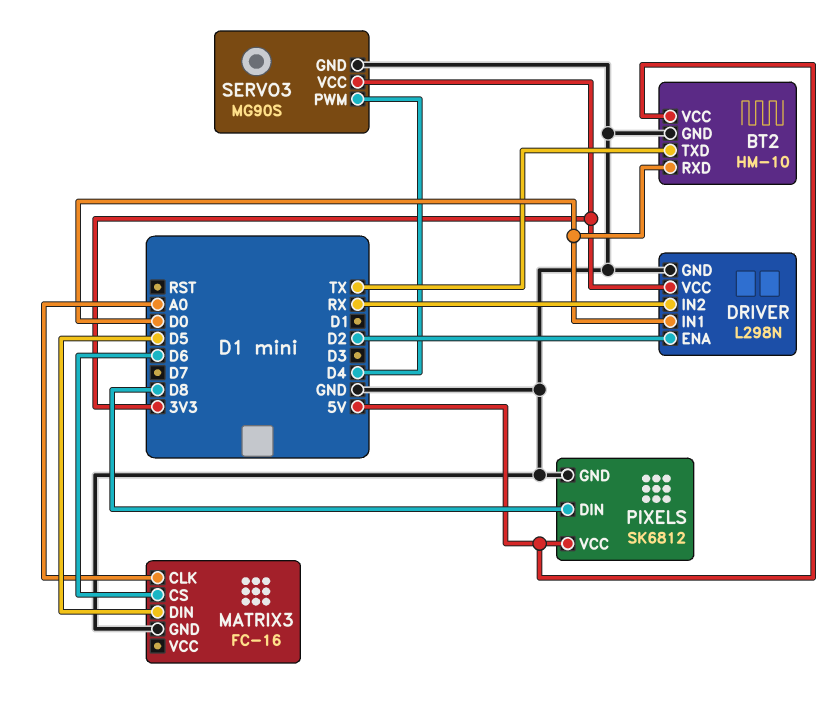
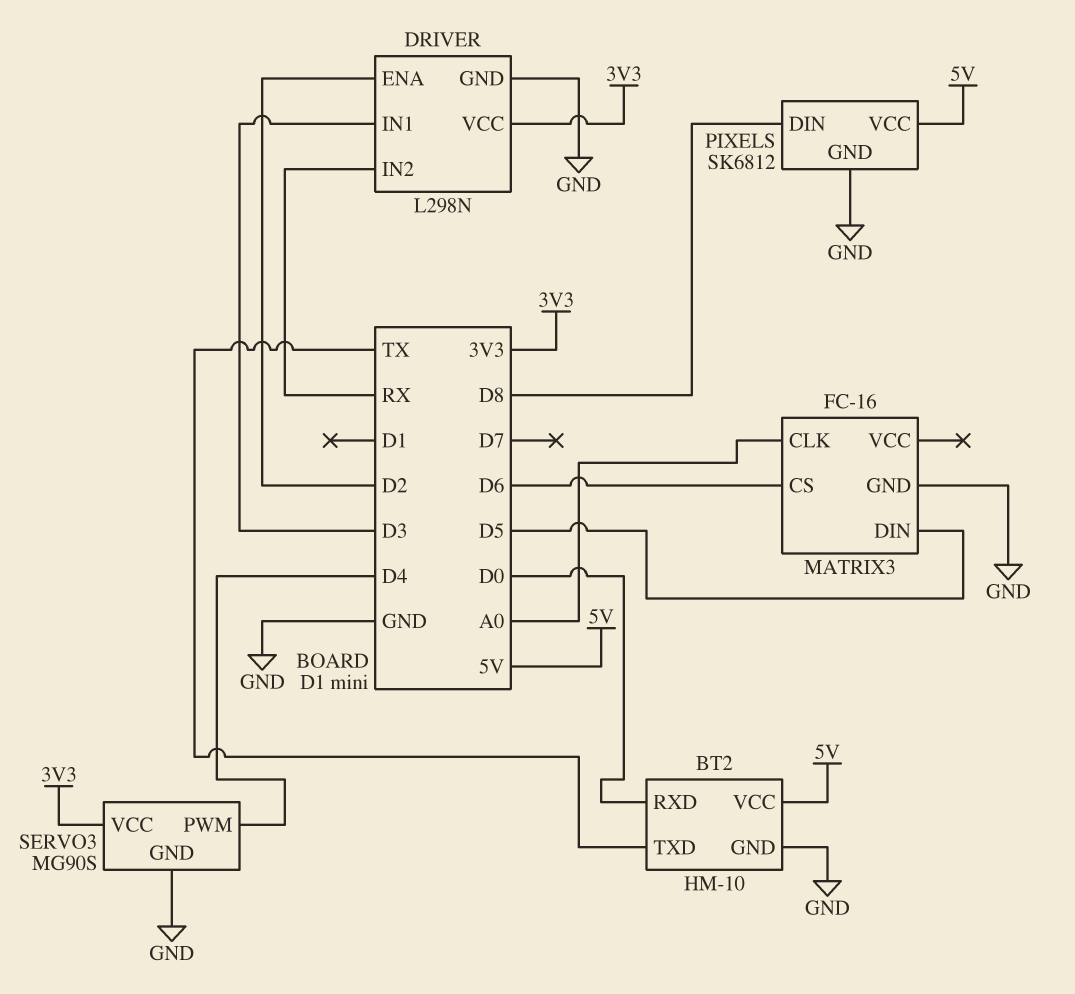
DRIVER pin IN1: D0 -> D3

